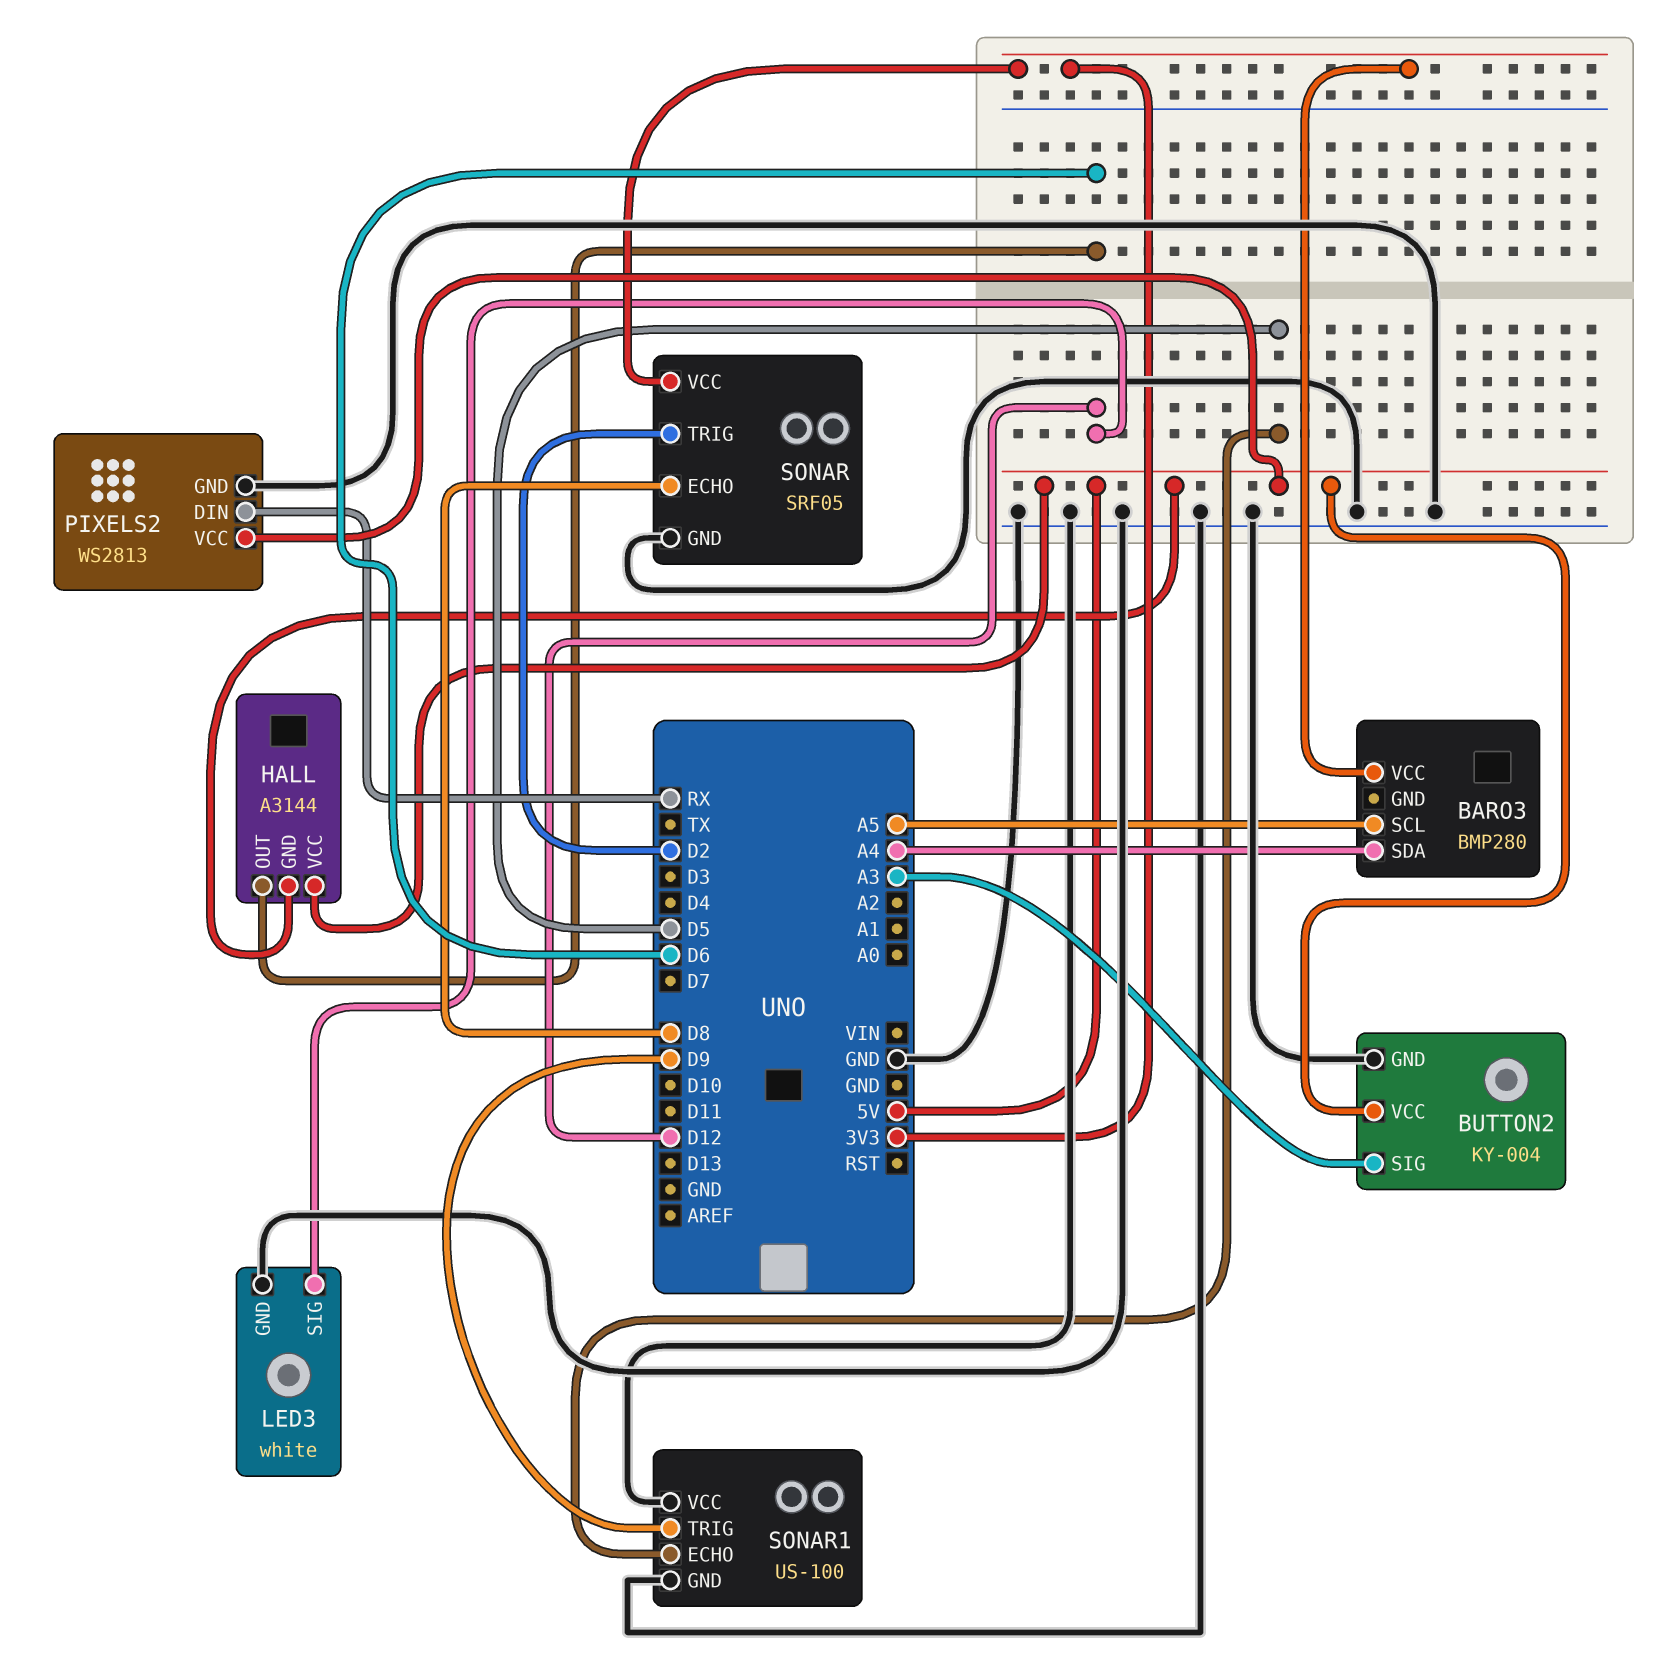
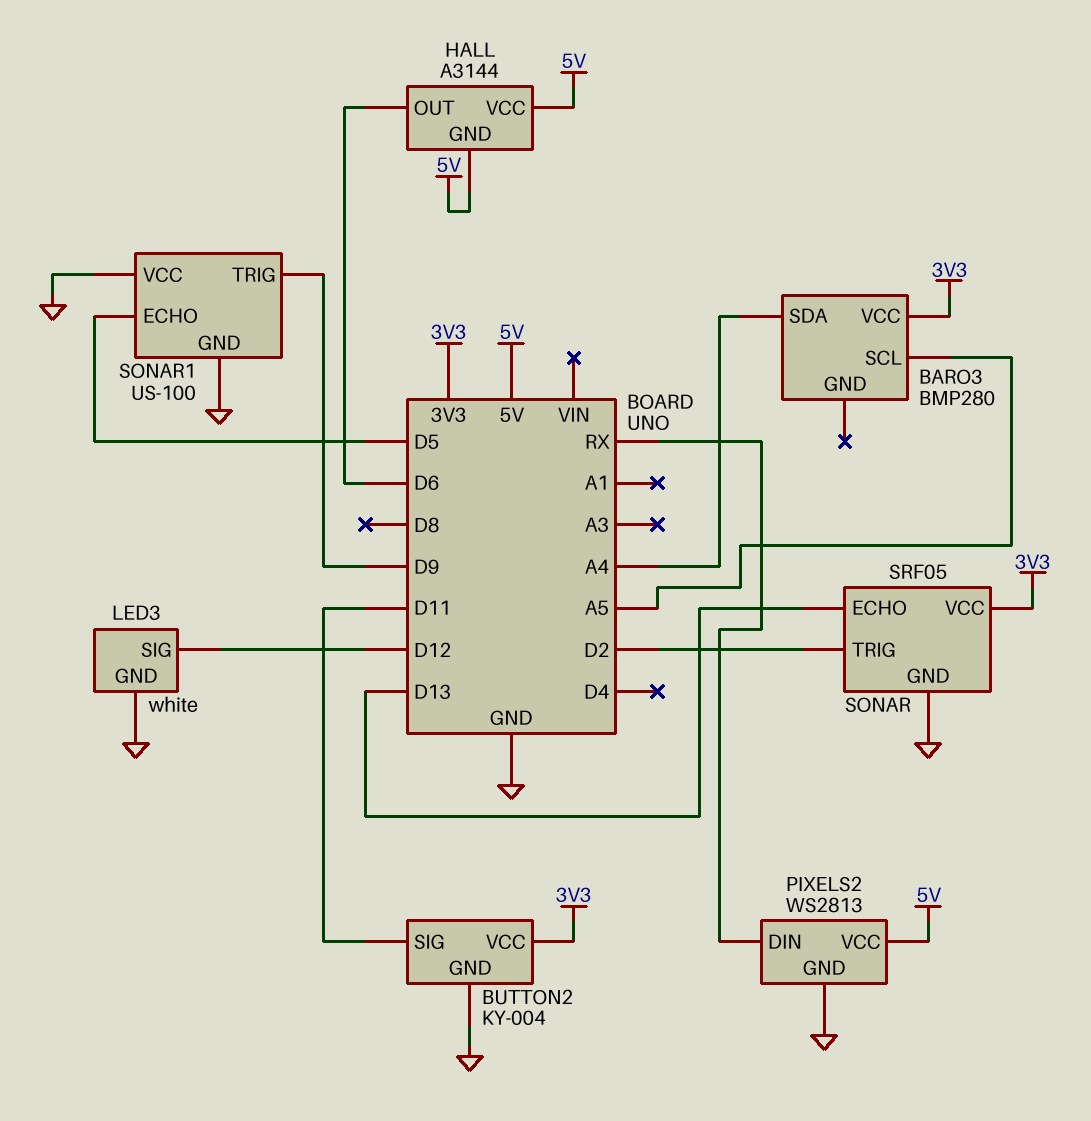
BUTTON2 pin SIG: A3 -> D11
BUTTON2 pin VCC: 5V -> 3V3
SONAR pin ECHO: D8 -> D13

